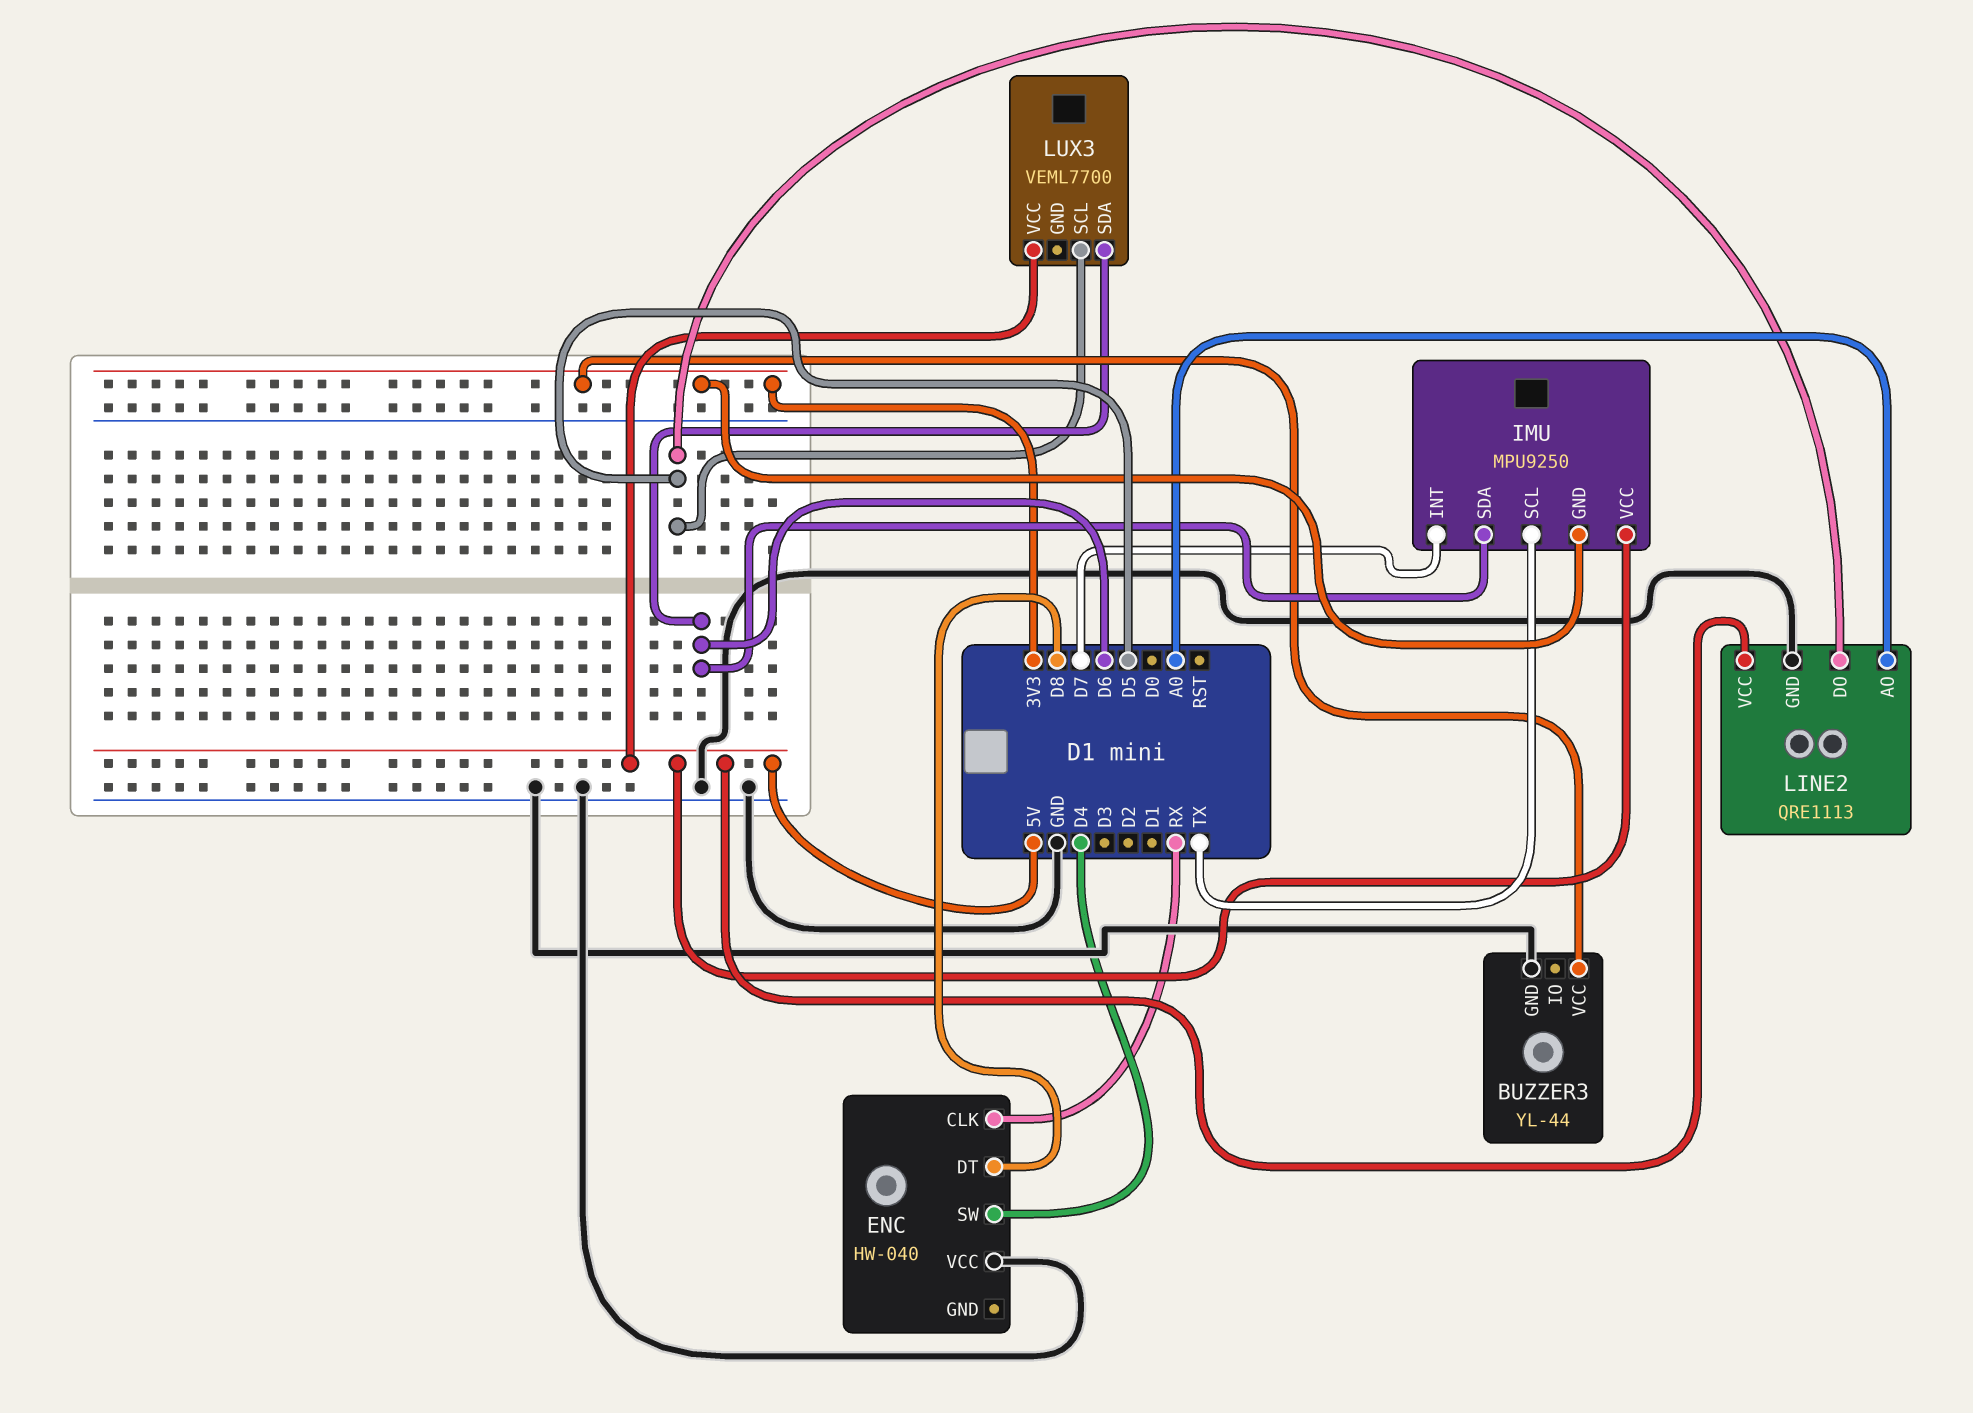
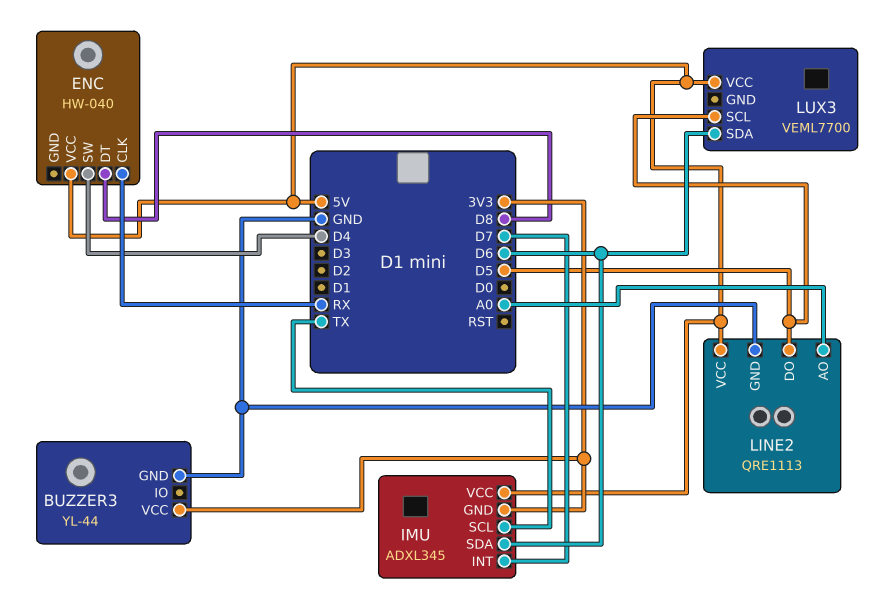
ENC pin VCC: GND -> 5V
IMU: MPU9250 -> ADXL345

